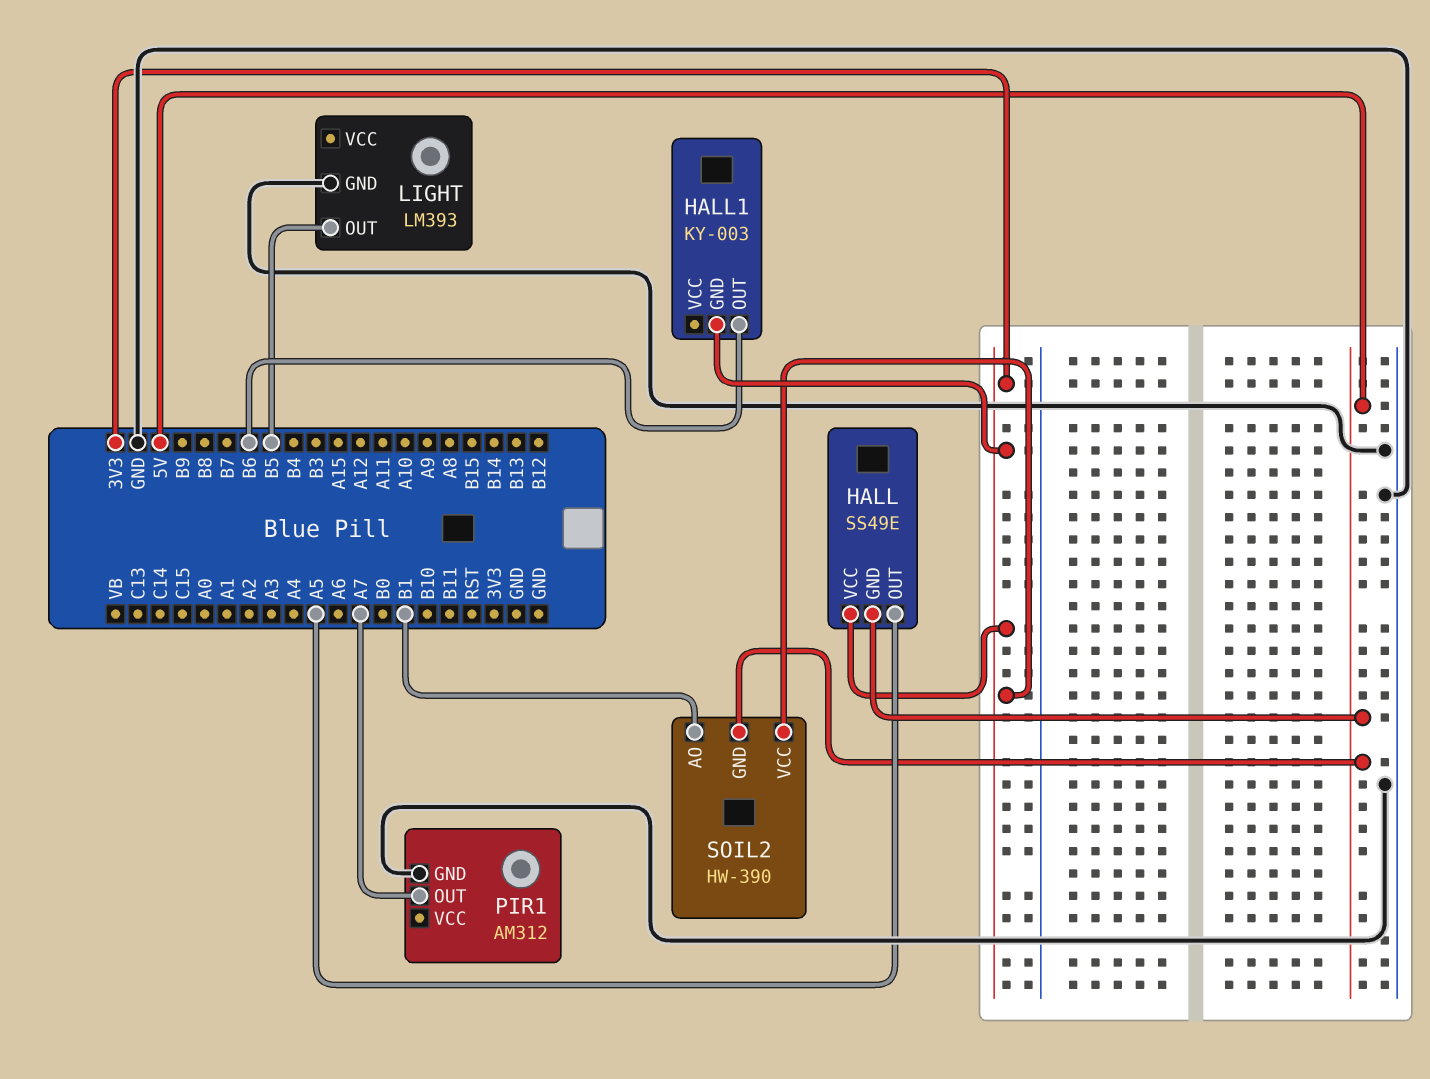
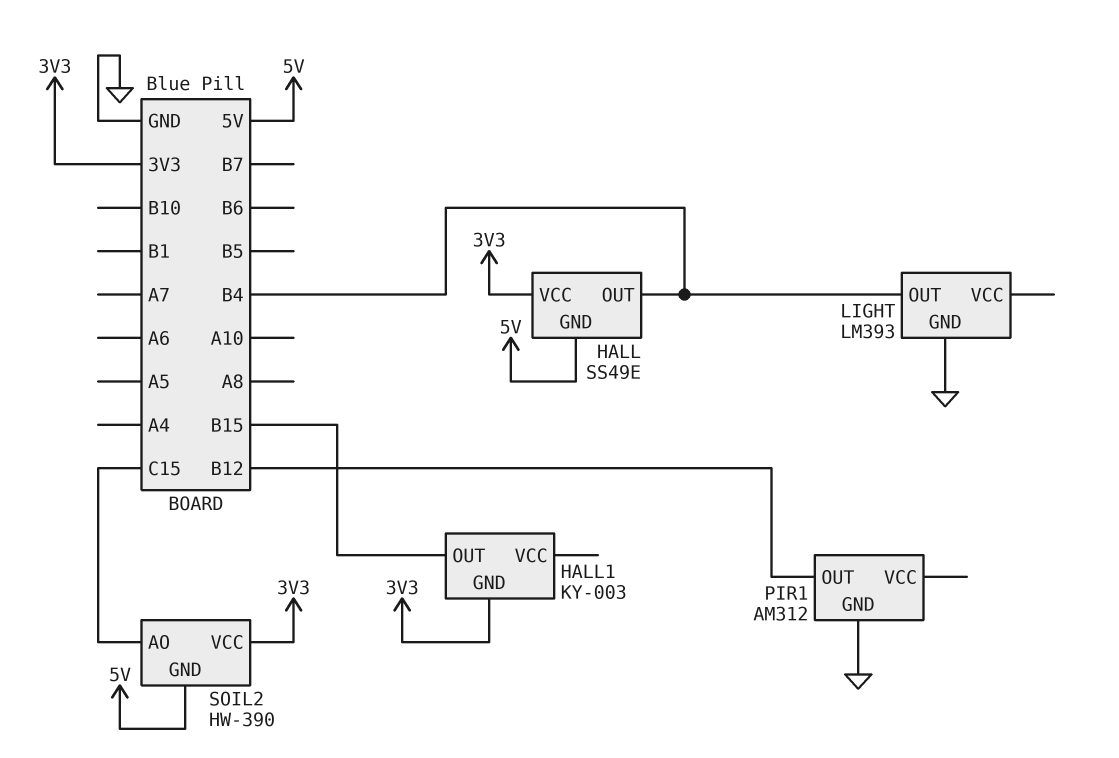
HALL pin OUT: A5 -> B4
HALL1 pin OUT: B6 -> B15
LIGHT pin OUT: B5 -> B4
PIR1 pin OUT: A7 -> B12
SOIL2 pin AO: B1 -> C15

